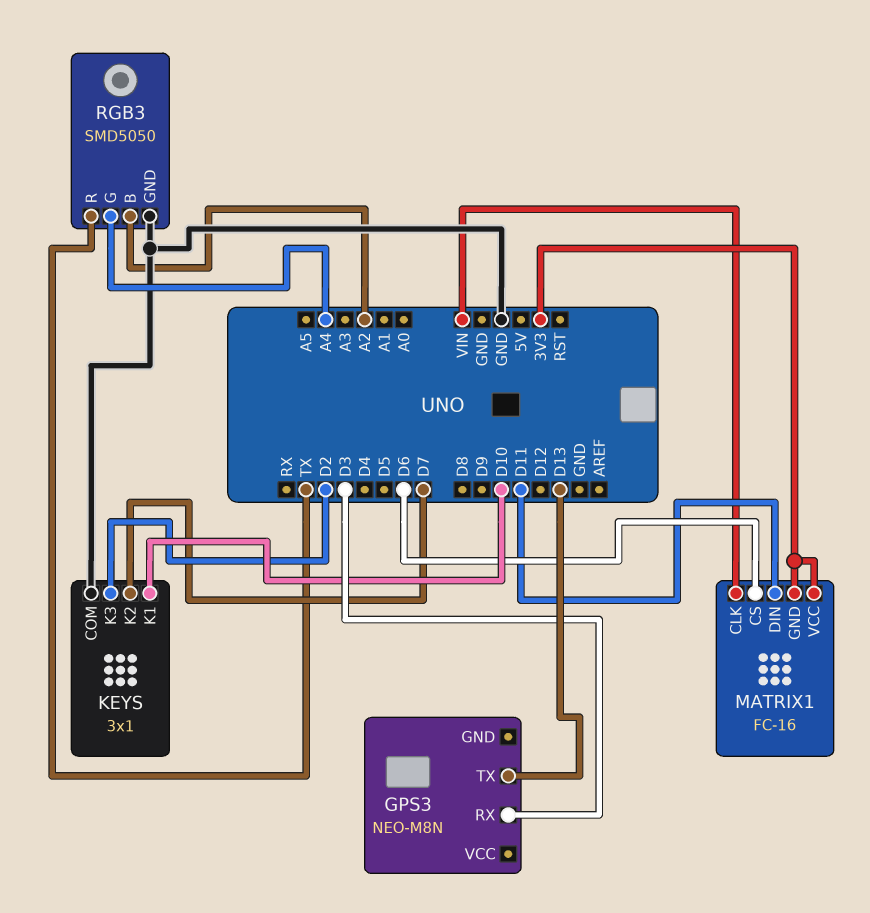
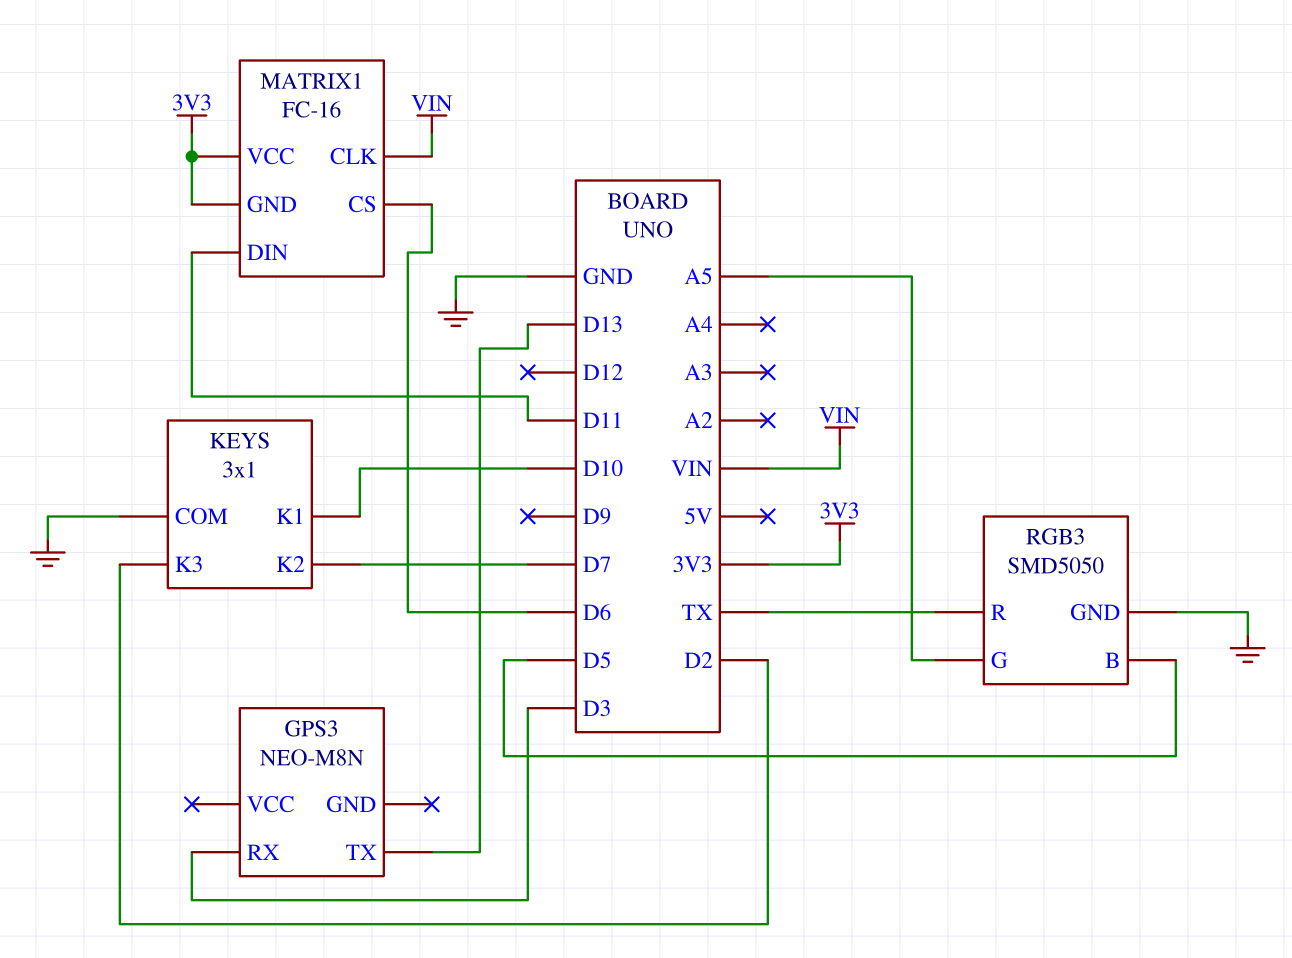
RGB3 pin B: A2 -> D5
RGB3 pin G: A4 -> A5

